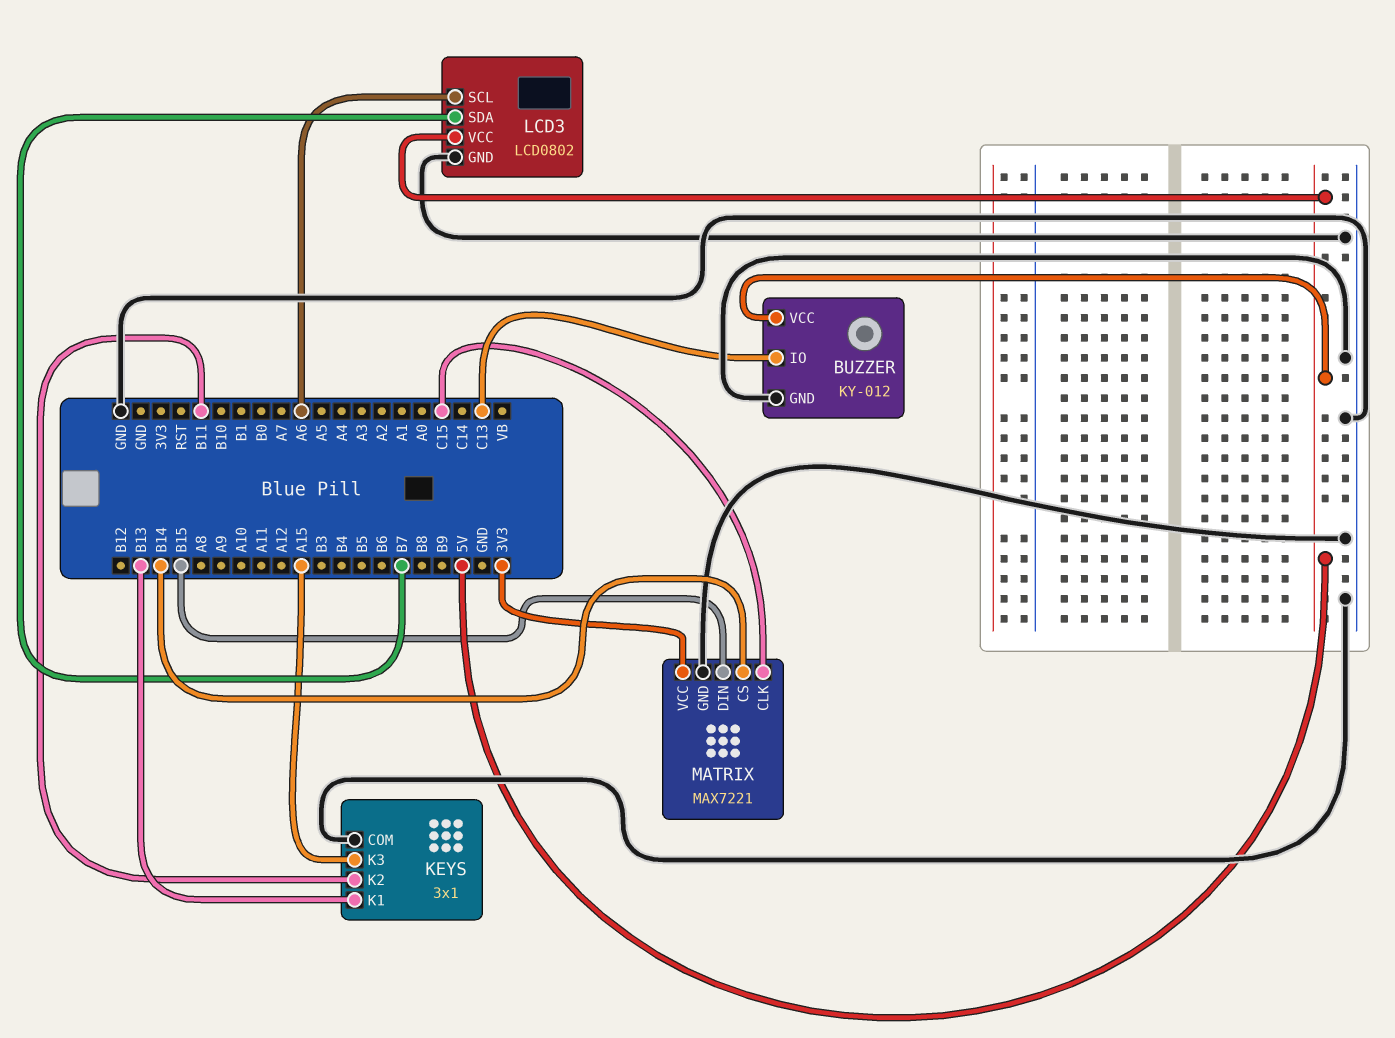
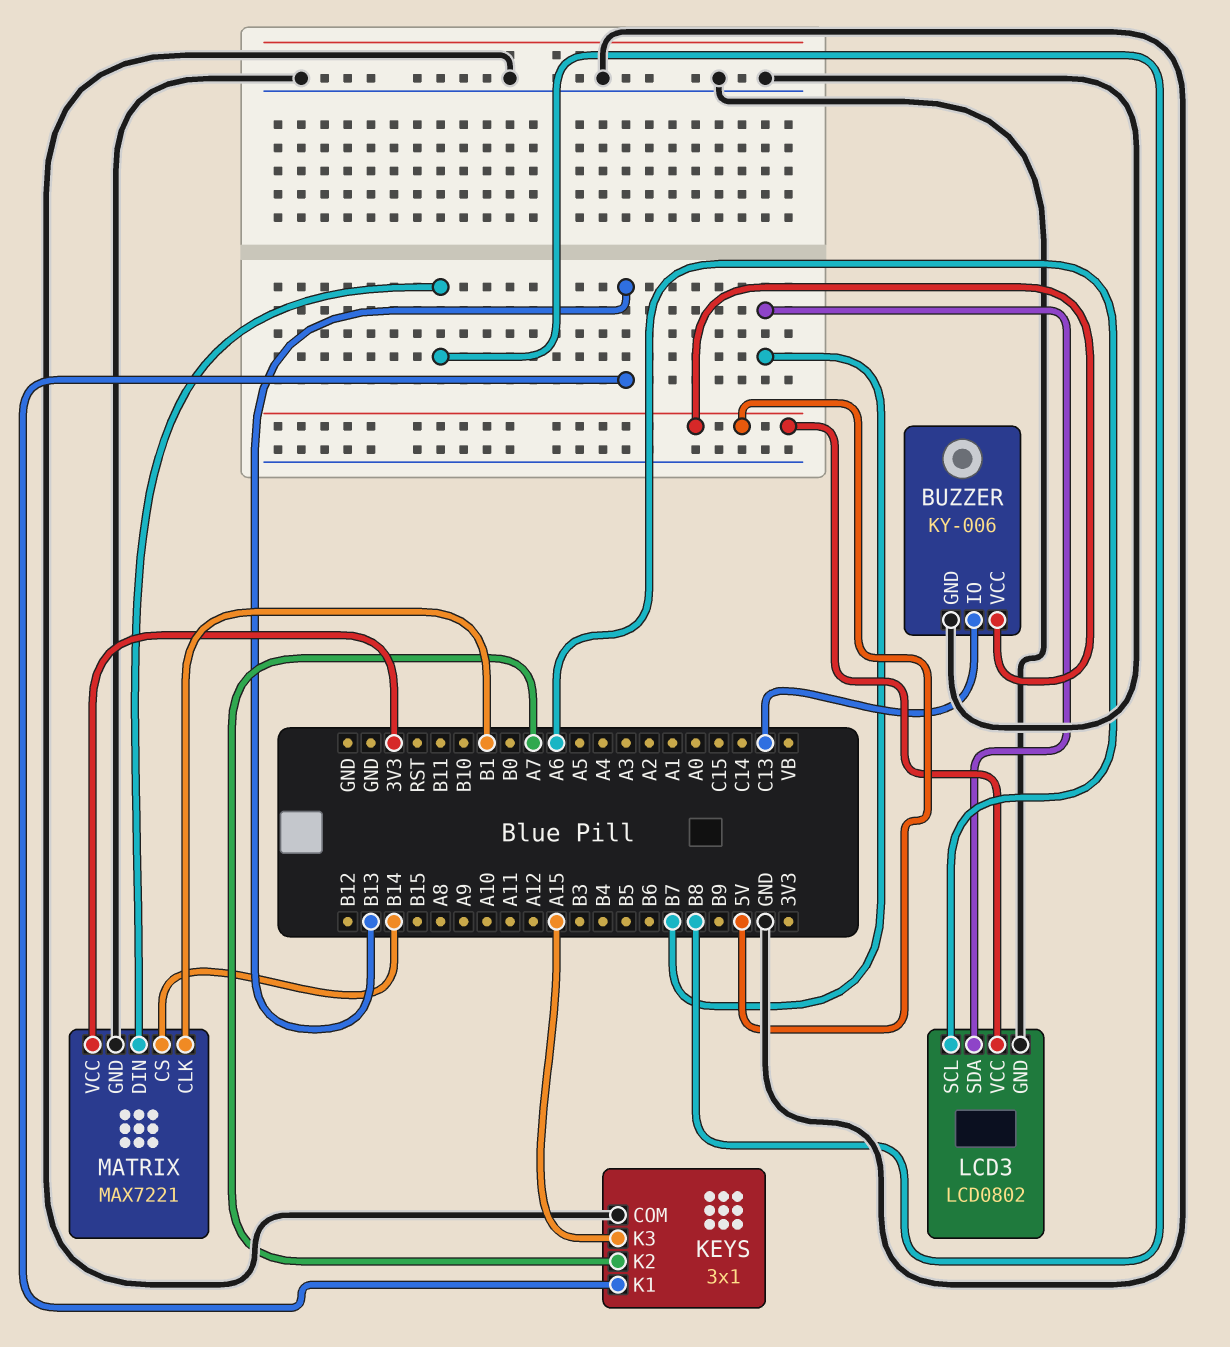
BUZZER: KY-012 -> KY-006
KEYS pin K2: B11 -> A7
MATRIX pin CLK: C15 -> B1
MATRIX pin DIN: B15 -> B8

